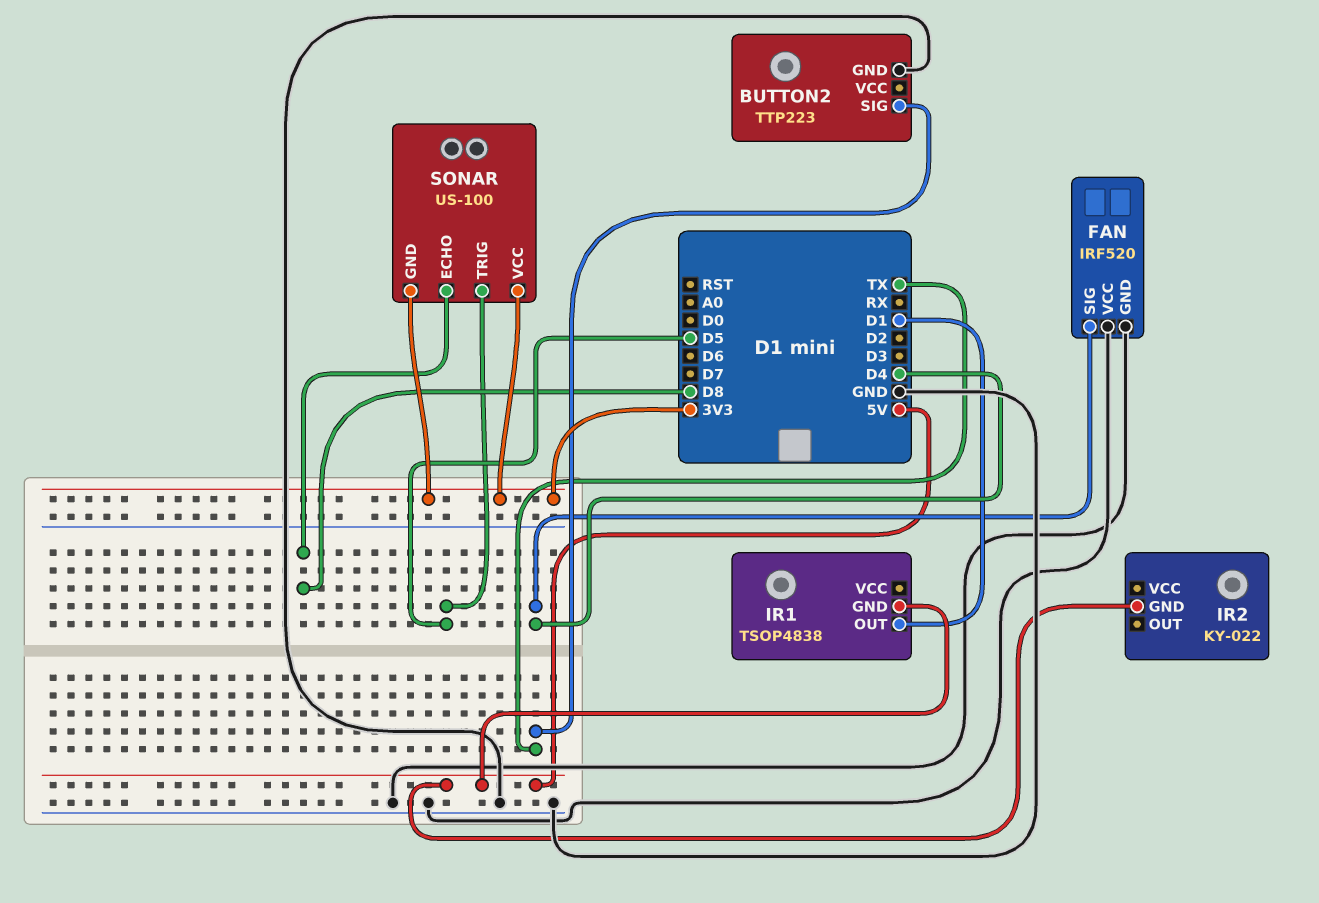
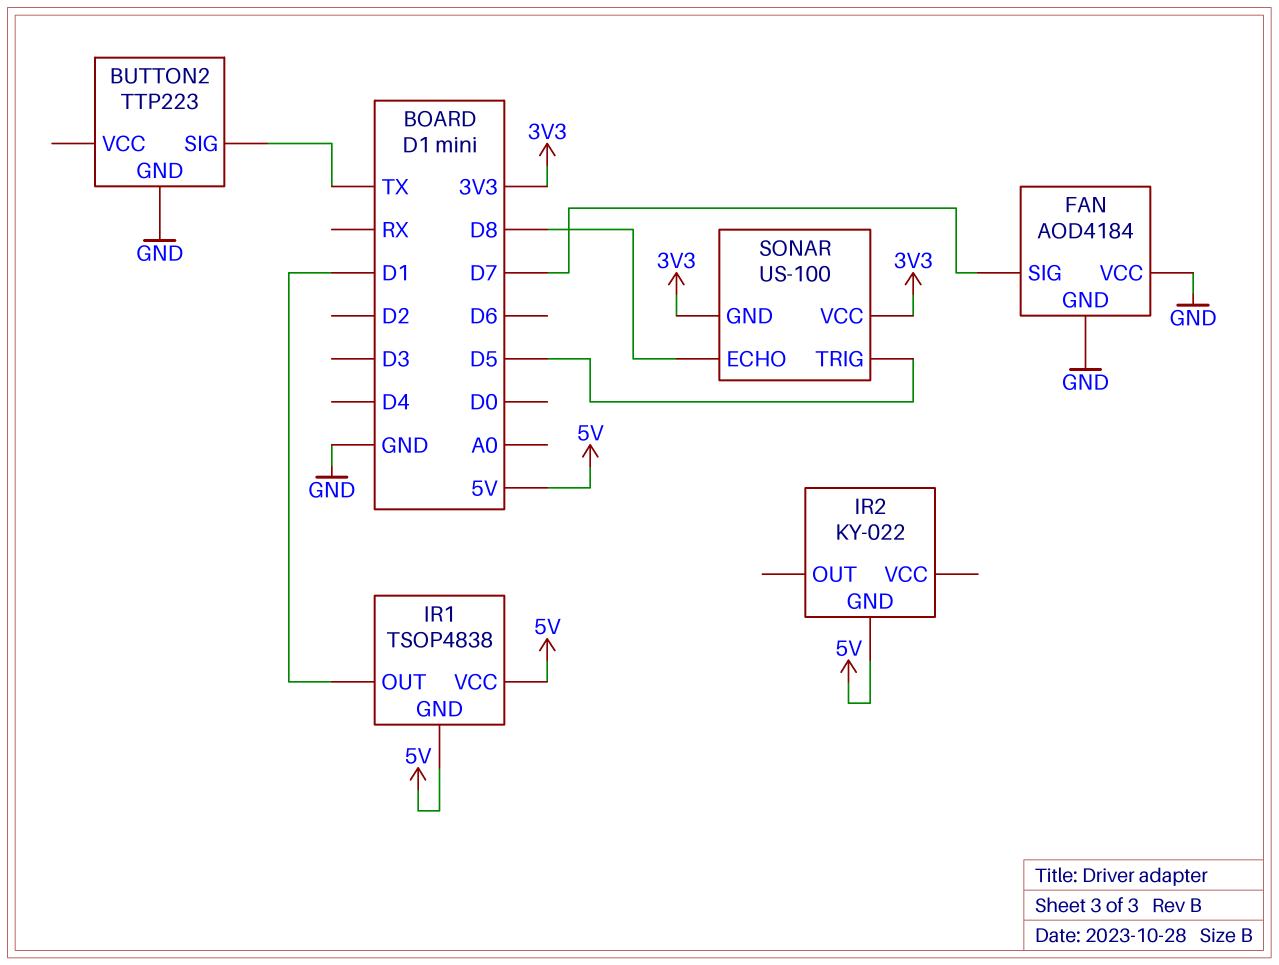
FAN: IRF520 -> AOD4184
FAN pin SIG: D4 -> D7
IR1 pin VCC: none -> 5V

